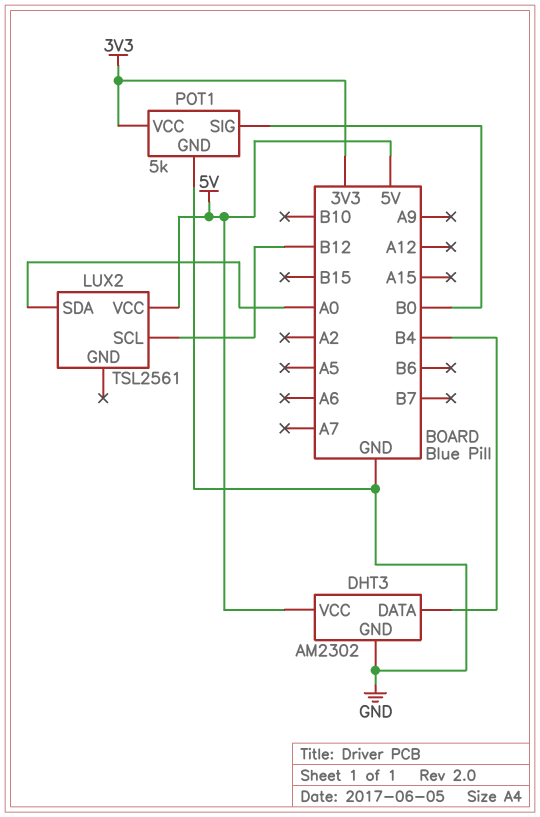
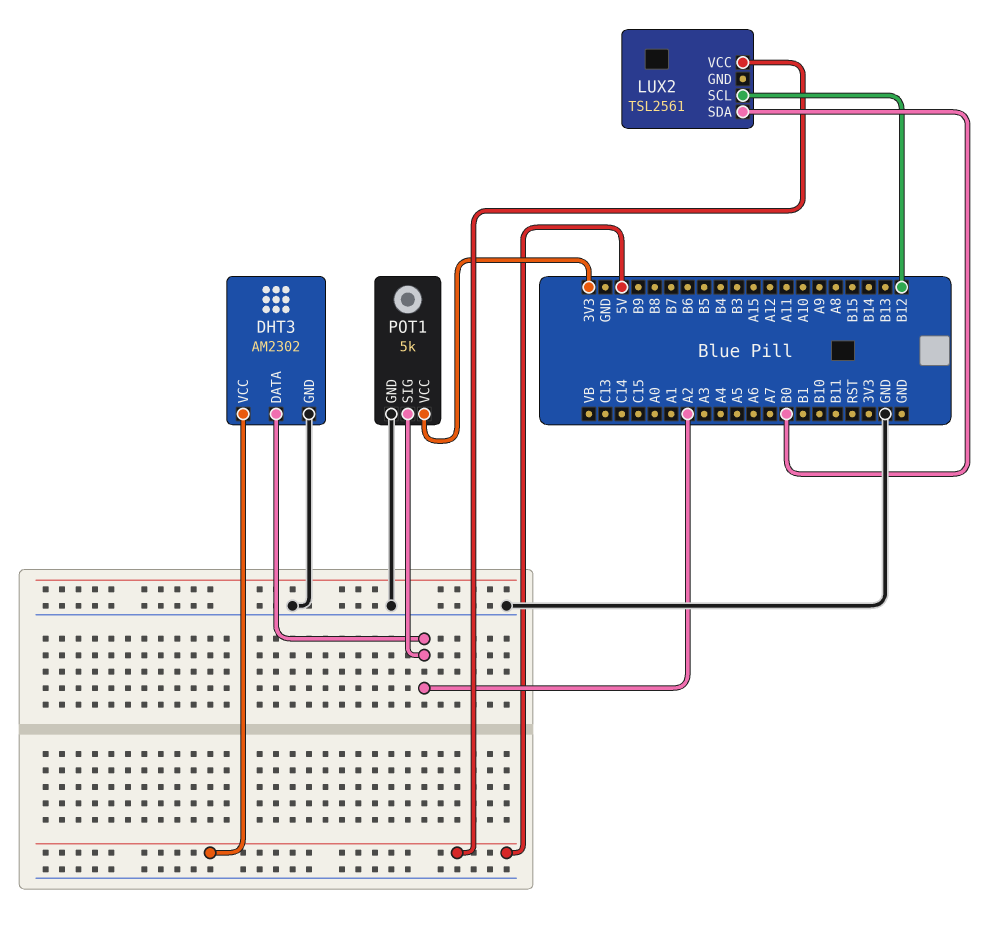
DHT3 pin DATA: B4 -> A2
LUX2 pin SDA: A0 -> B0
POT1 pin SIG: B0 -> A2

